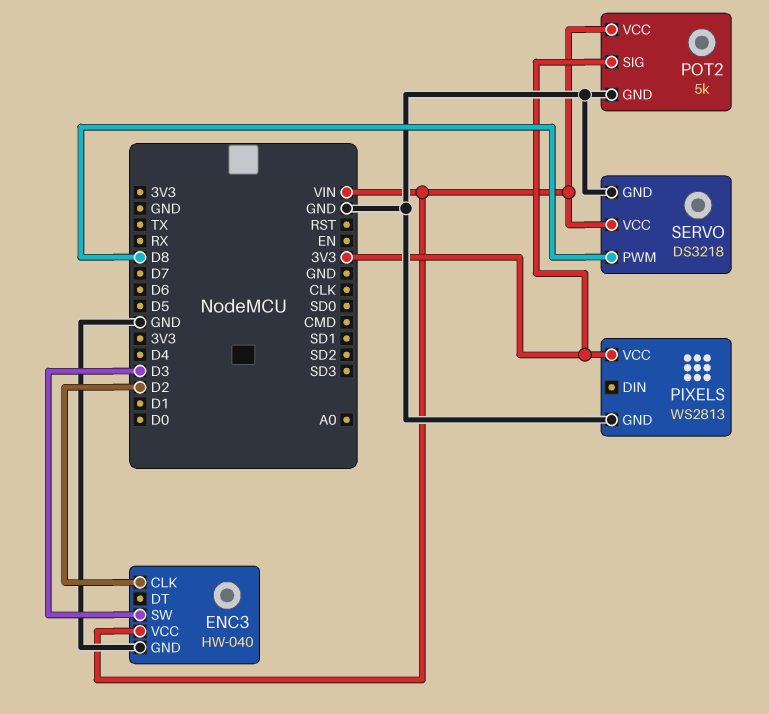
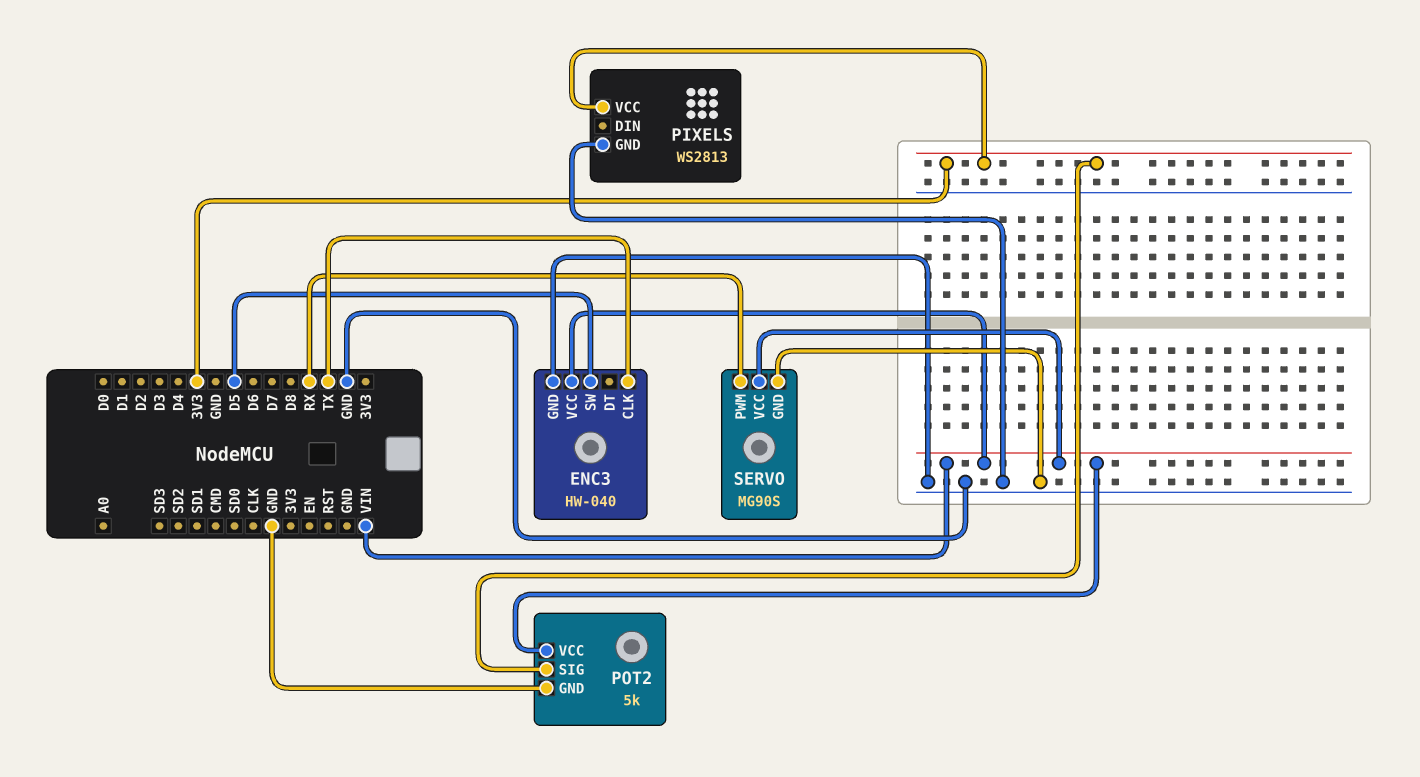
ENC3 pin CLK: D2 -> TX
ENC3 pin SW: D3 -> D5
SERVO: DS3218 -> MG90S
SERVO pin PWM: D8 -> RX

